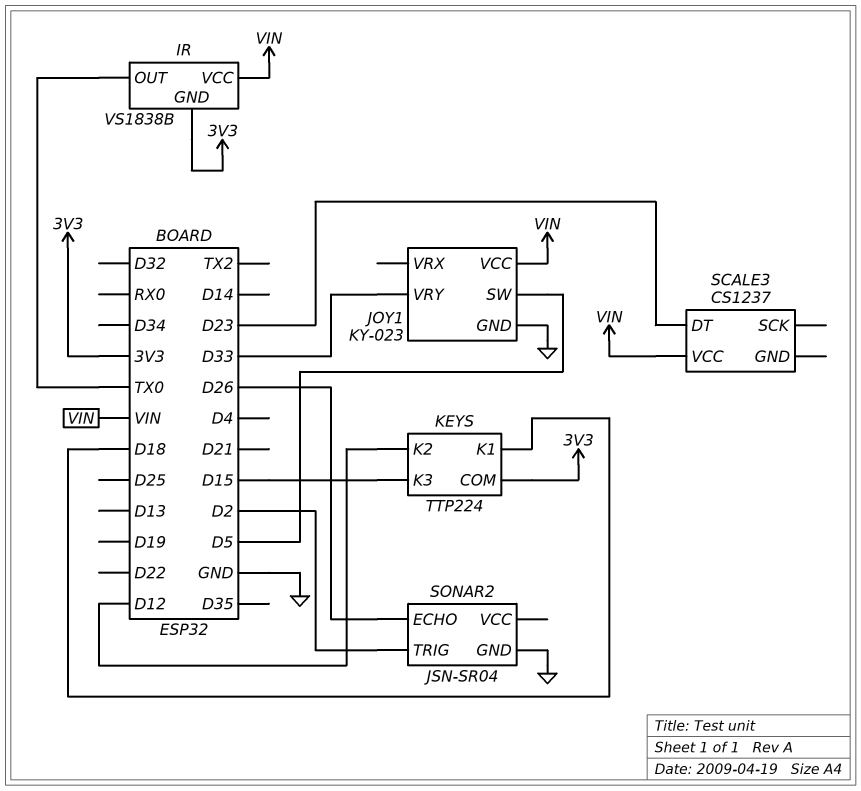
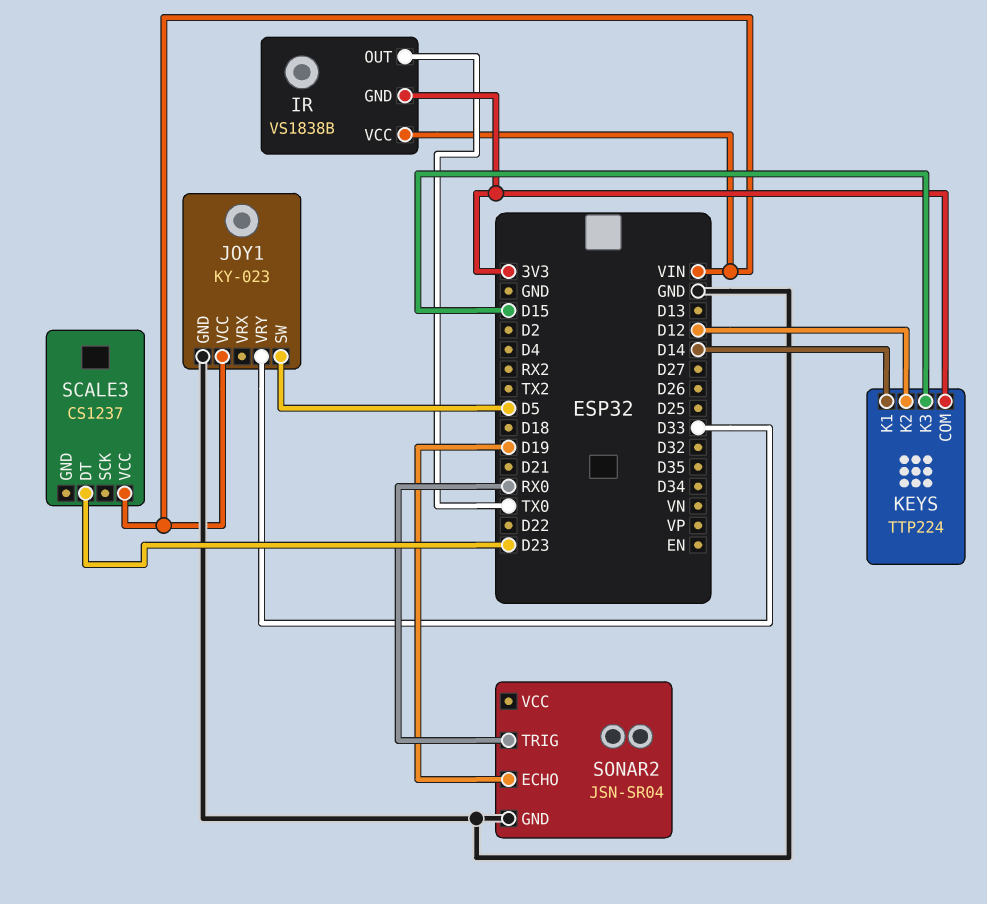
KEYS pin K1: D18 -> D14
SONAR2 pin ECHO: D26 -> D19
SONAR2 pin TRIG: D2 -> RX0

